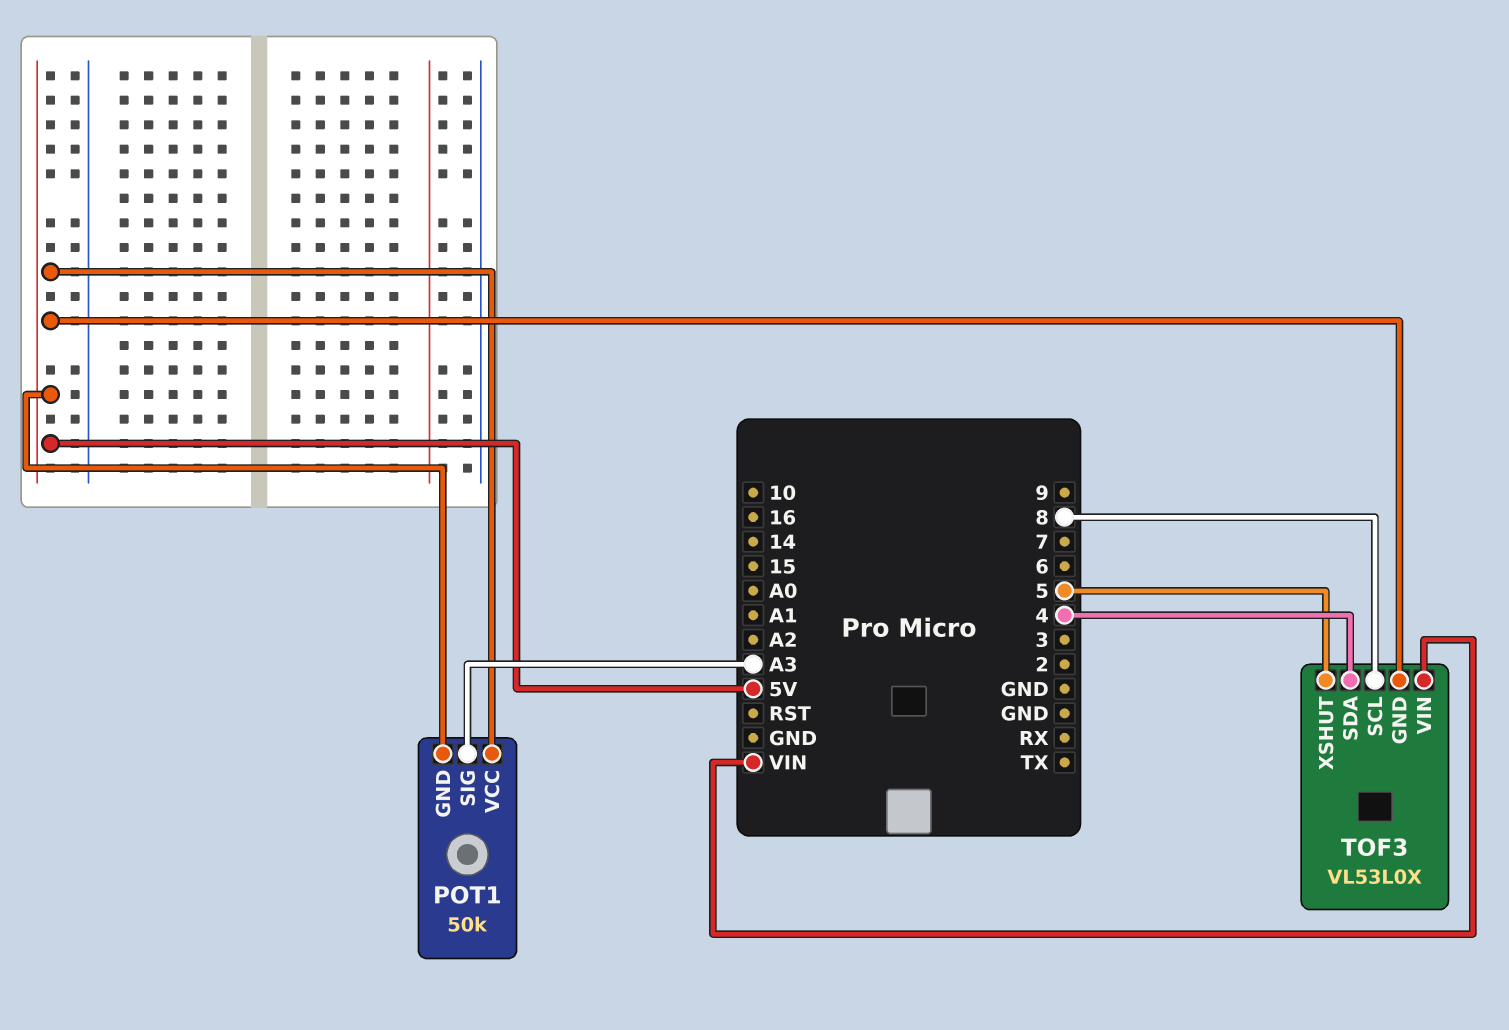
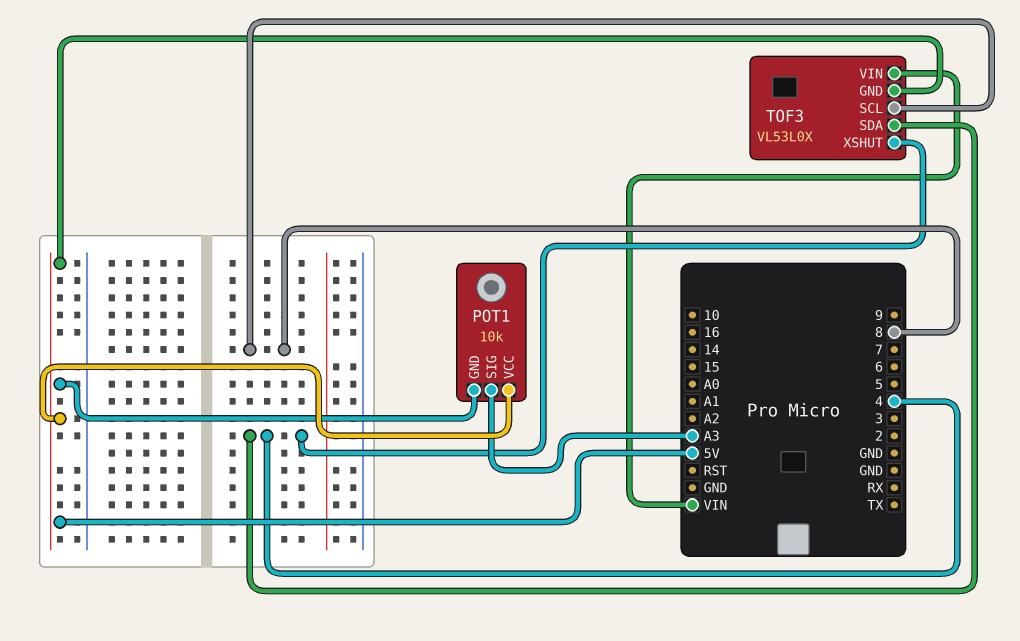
POT1: 50k -> 10k
TOF3 pin XSHUT: 5 -> 4

